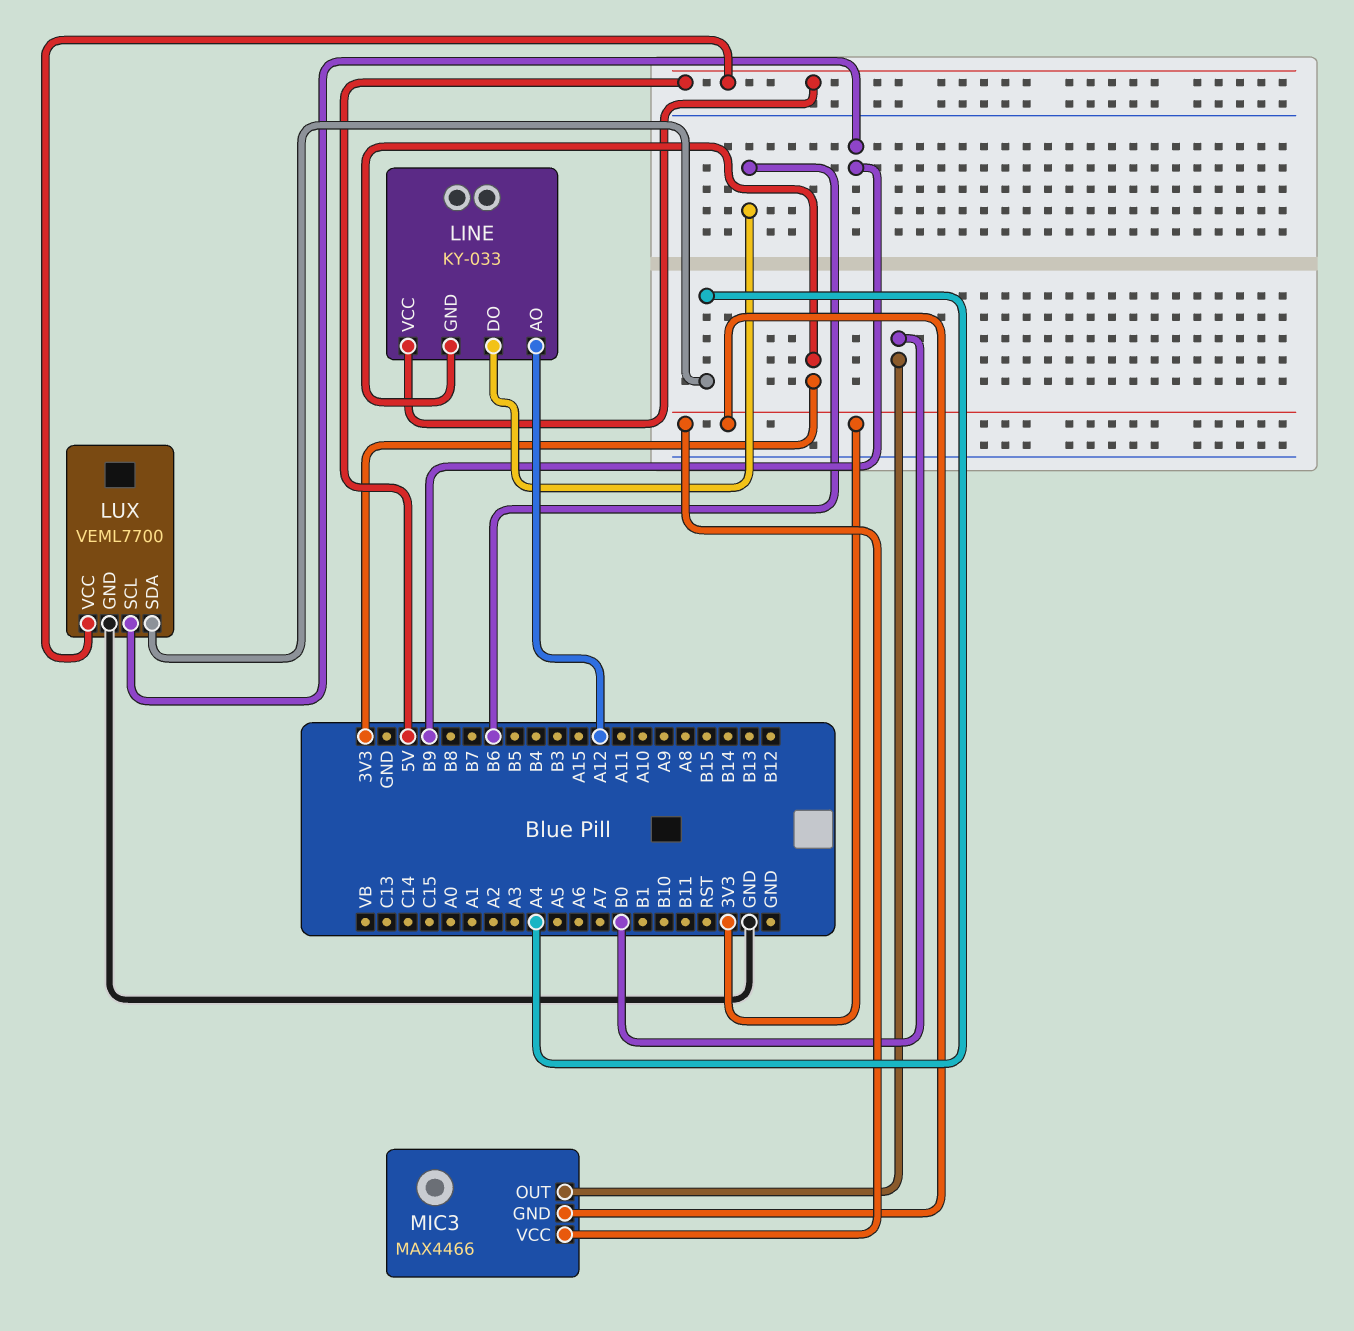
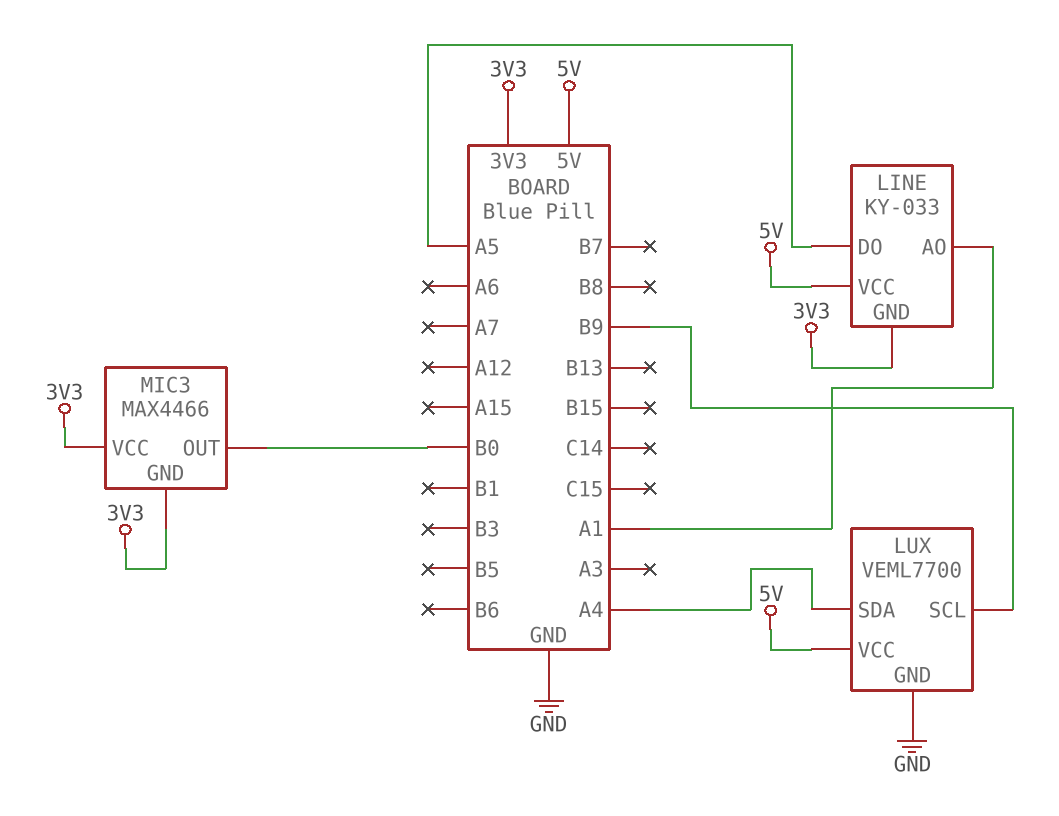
LINE pin AO: A12 -> A1
LINE pin DO: B6 -> A5

